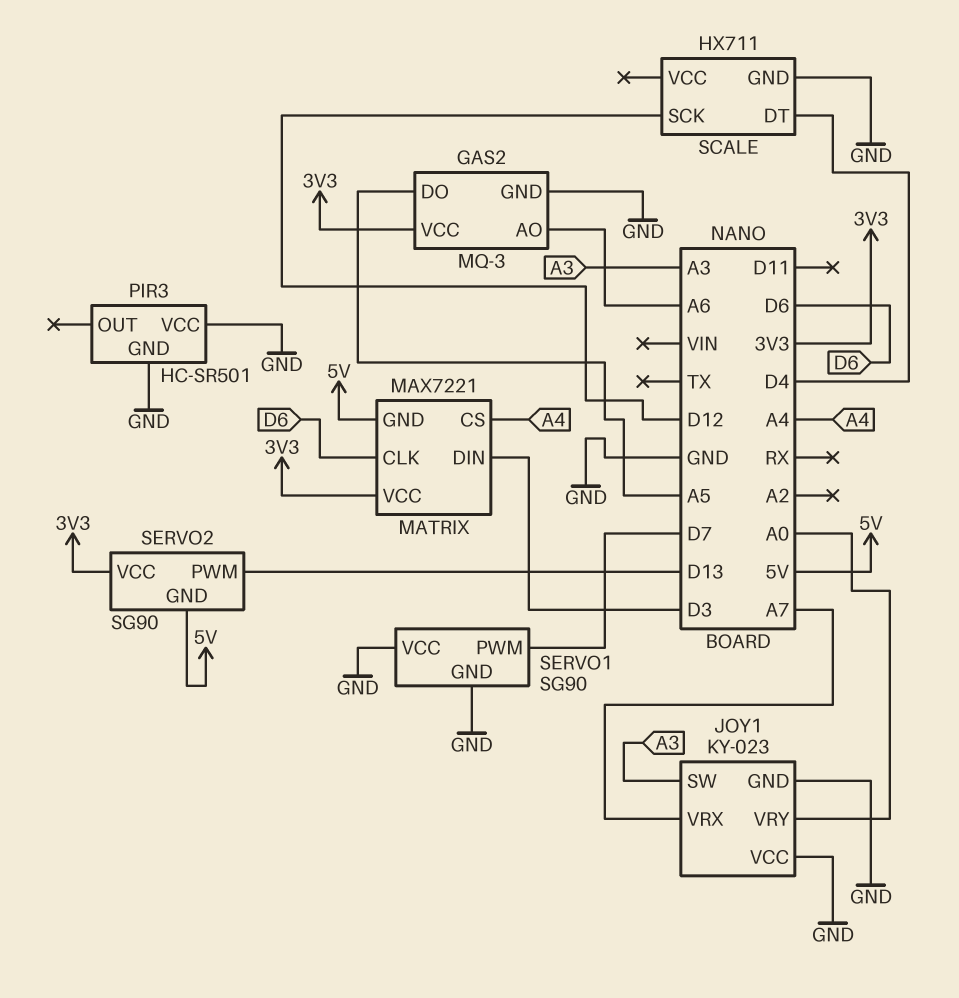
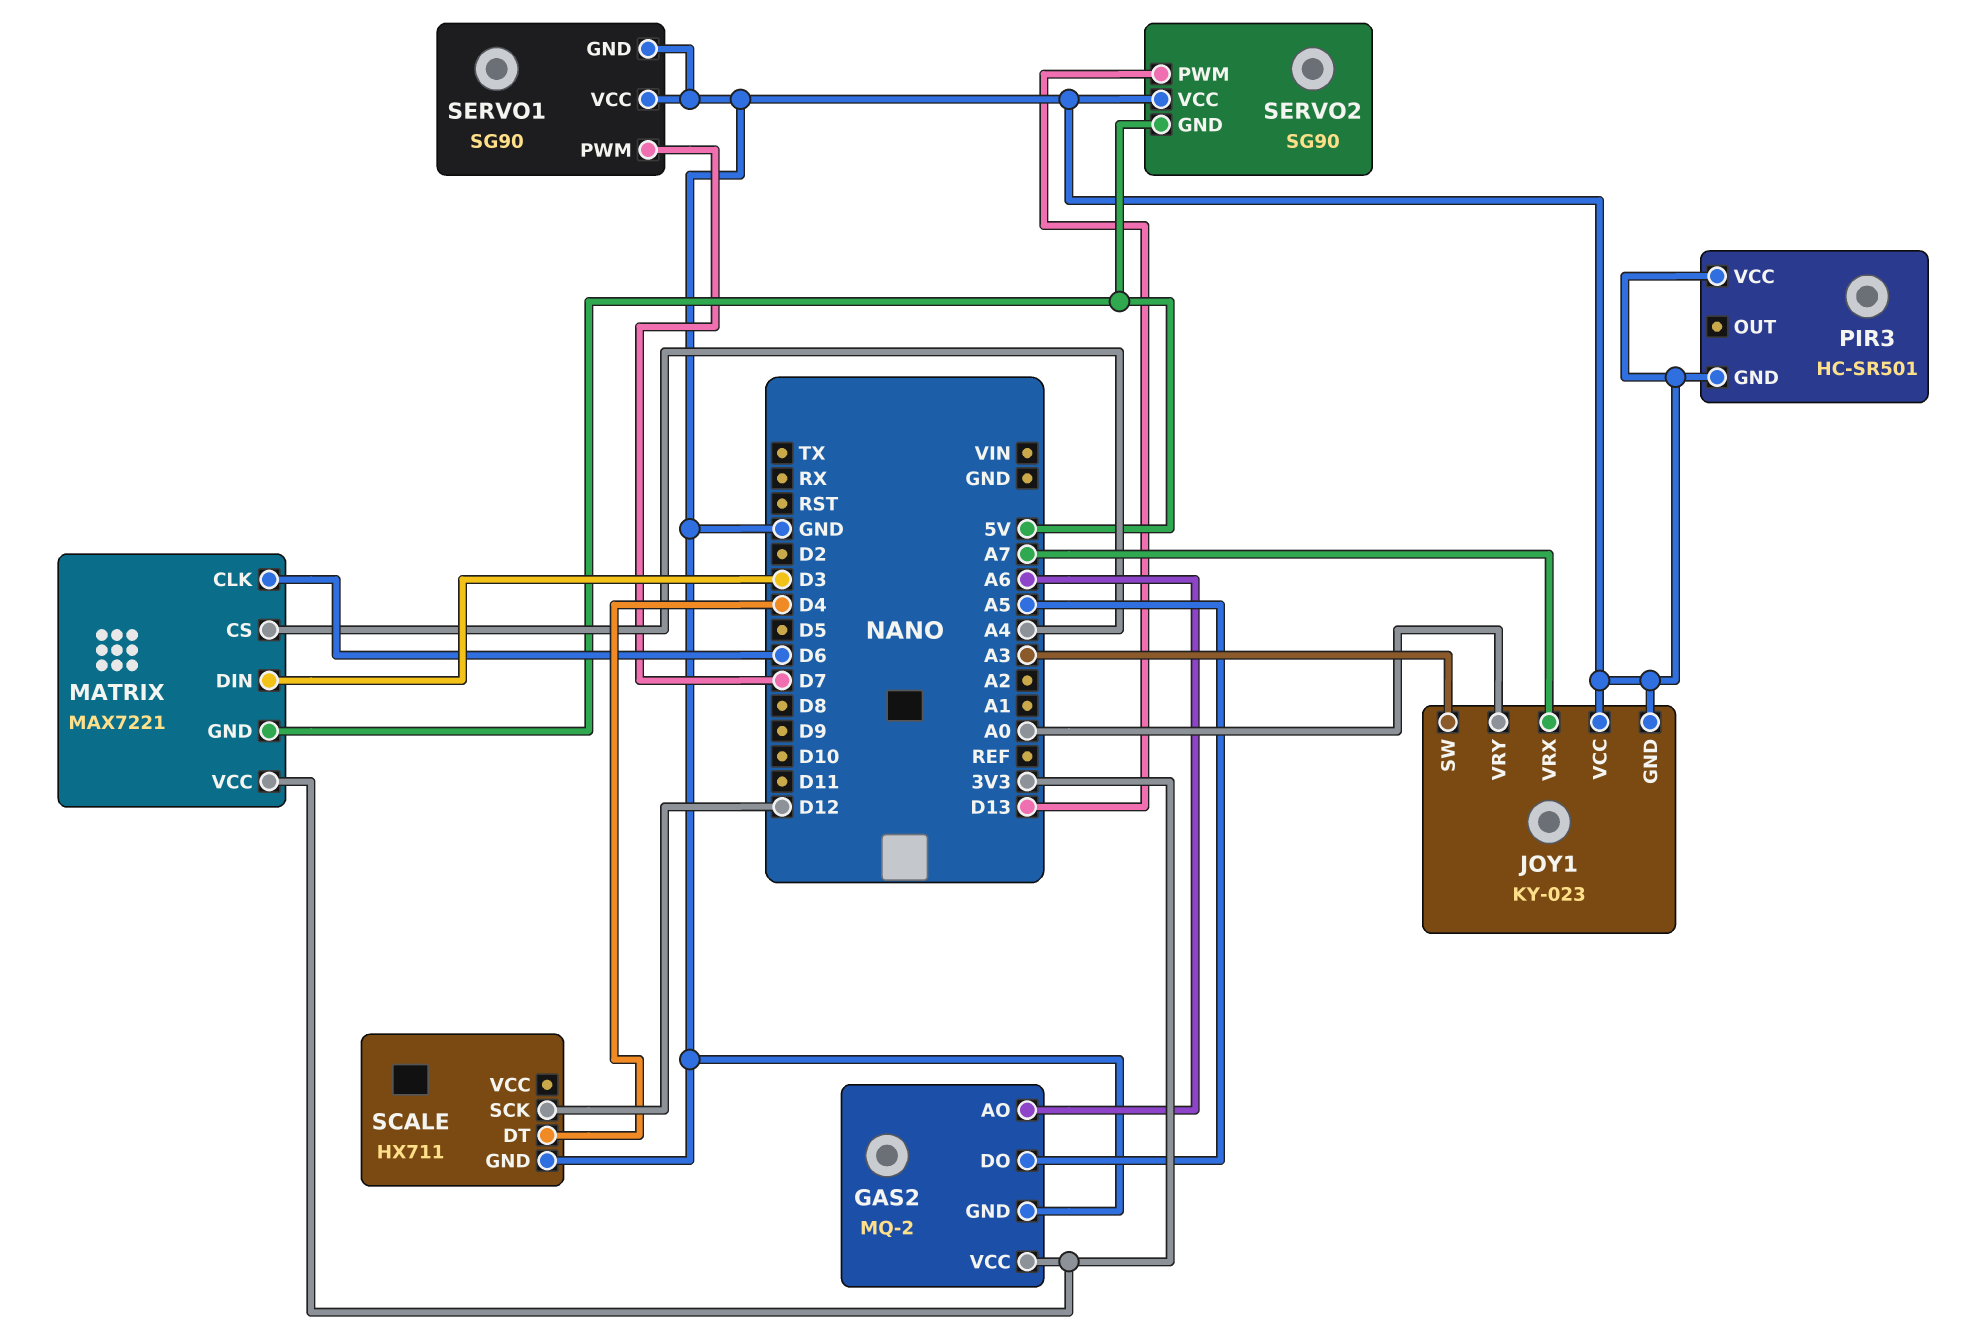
GAS2: MQ-3 -> MQ-2
SERVO2 pin VCC: 3V3 -> GND

